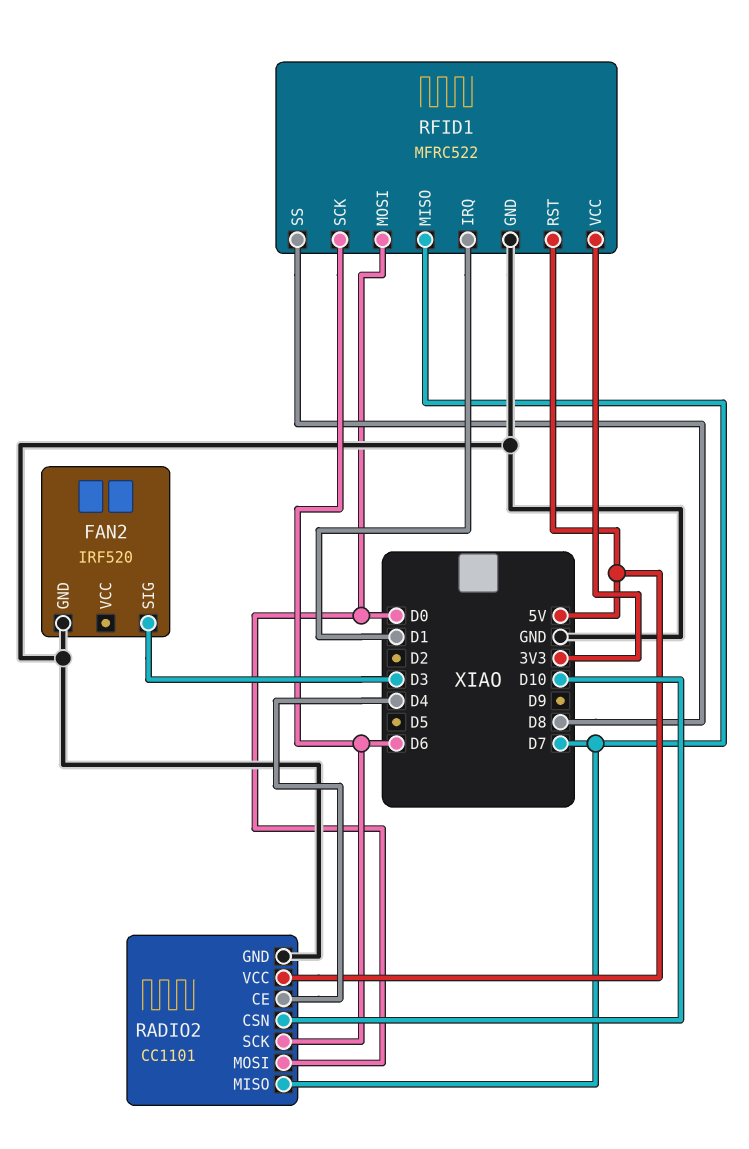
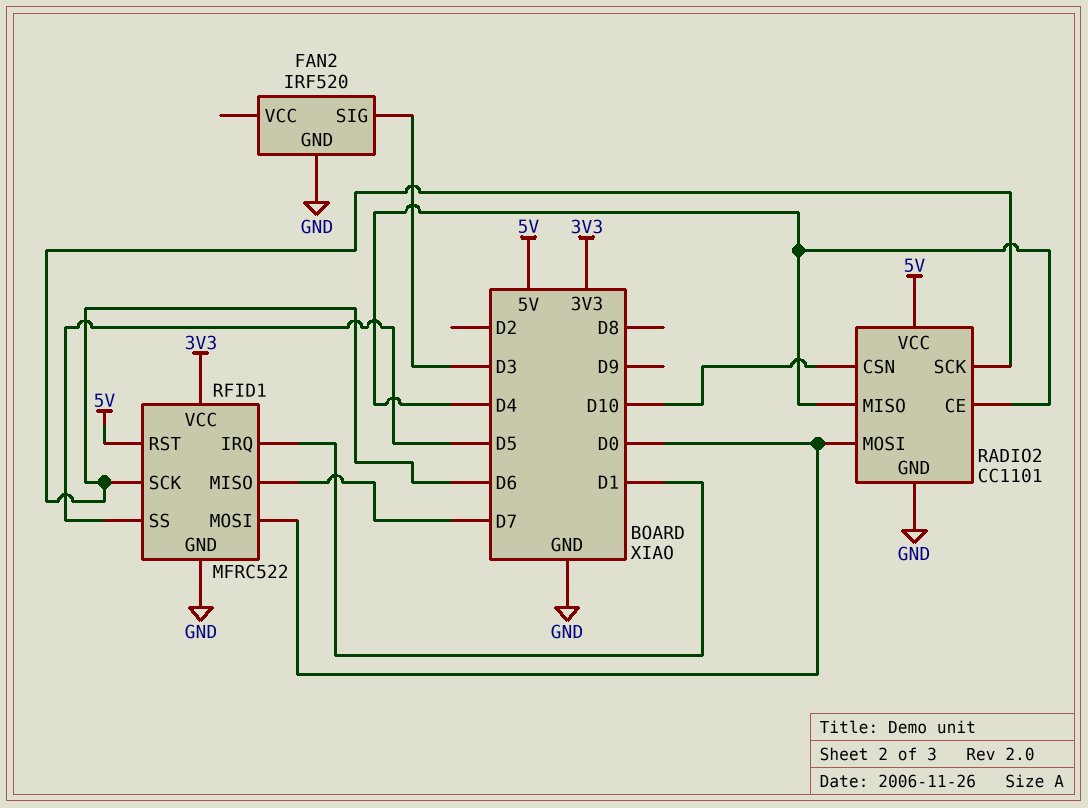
RADIO2 pin MISO: D7 -> D4
RFID1 pin SS: D8 -> D5

